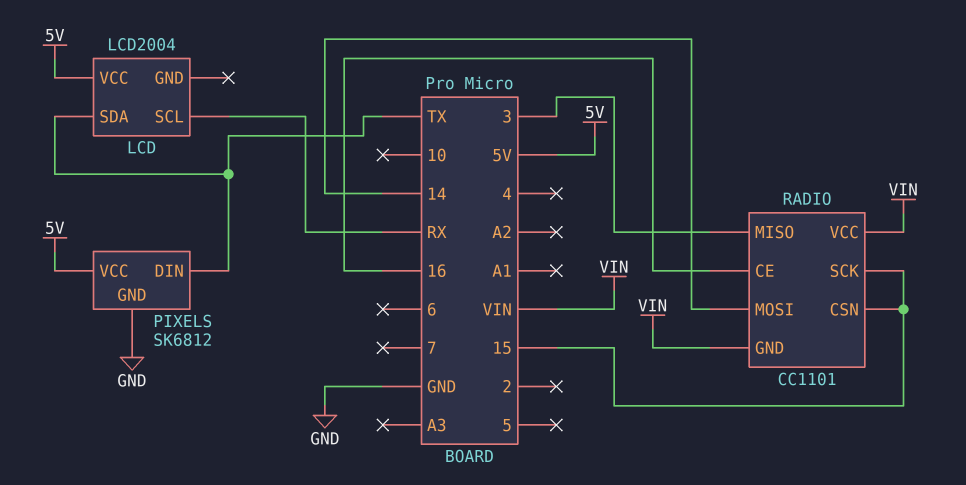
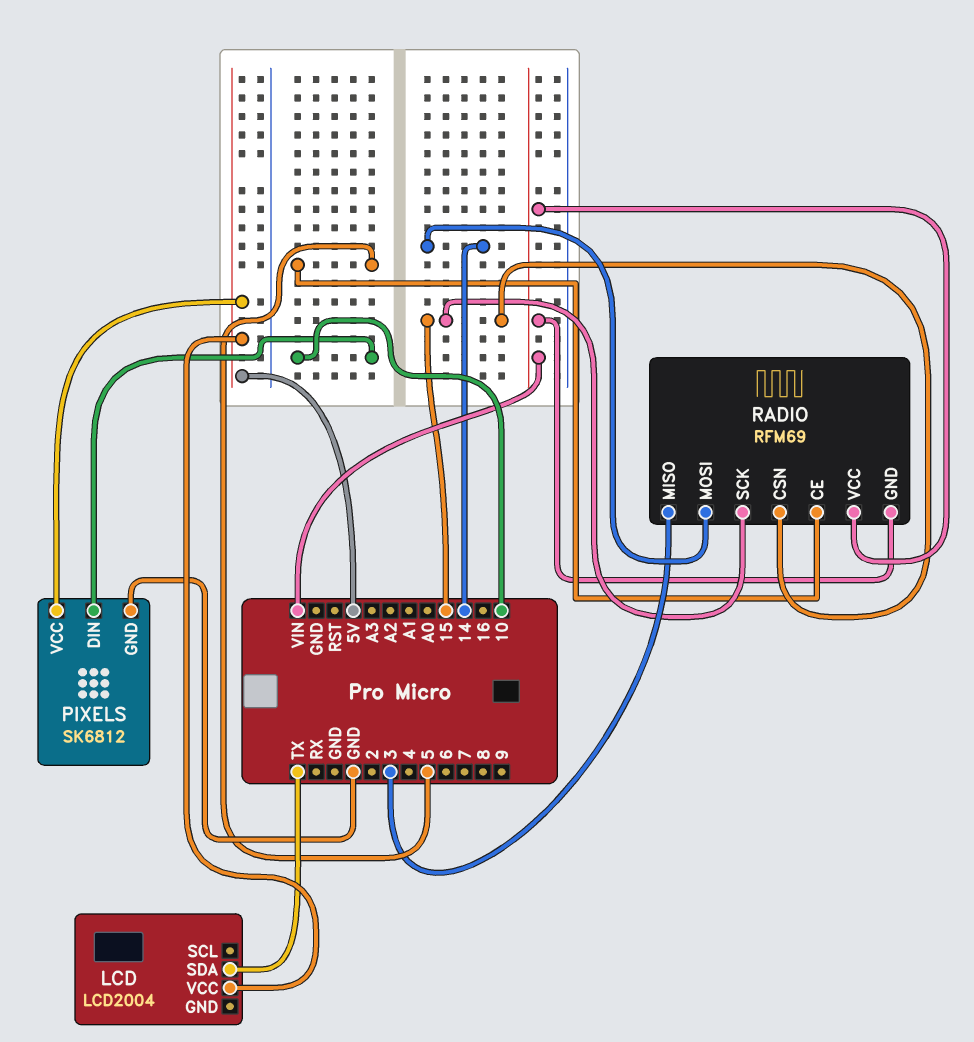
LCD pin SCL: RX -> none
PIXELS pin DIN: TX -> 10
RADIO: CC1101 -> RFM69
RADIO pin CE: 16 -> 5

